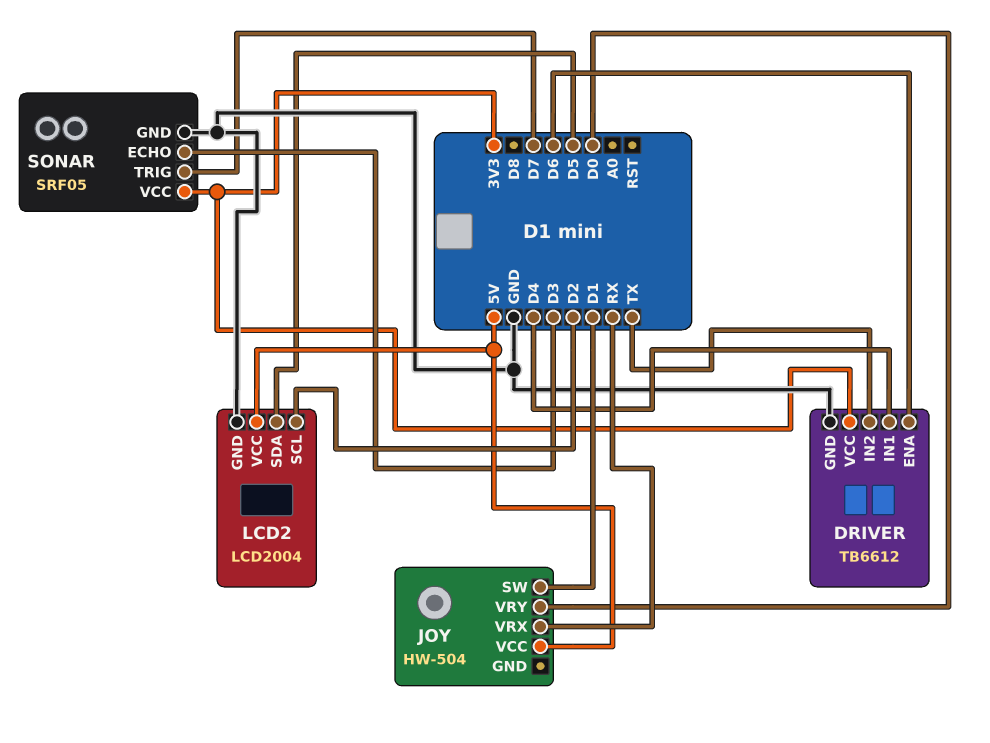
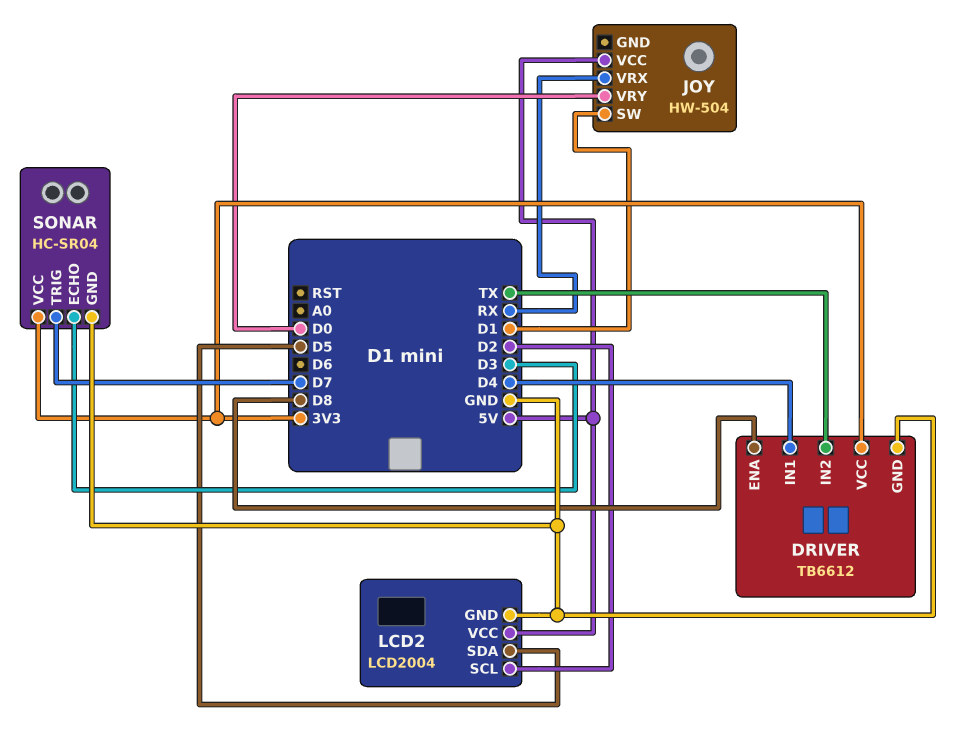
DRIVER pin ENA: D6 -> D8
SONAR: SRF05 -> HC-SR04

